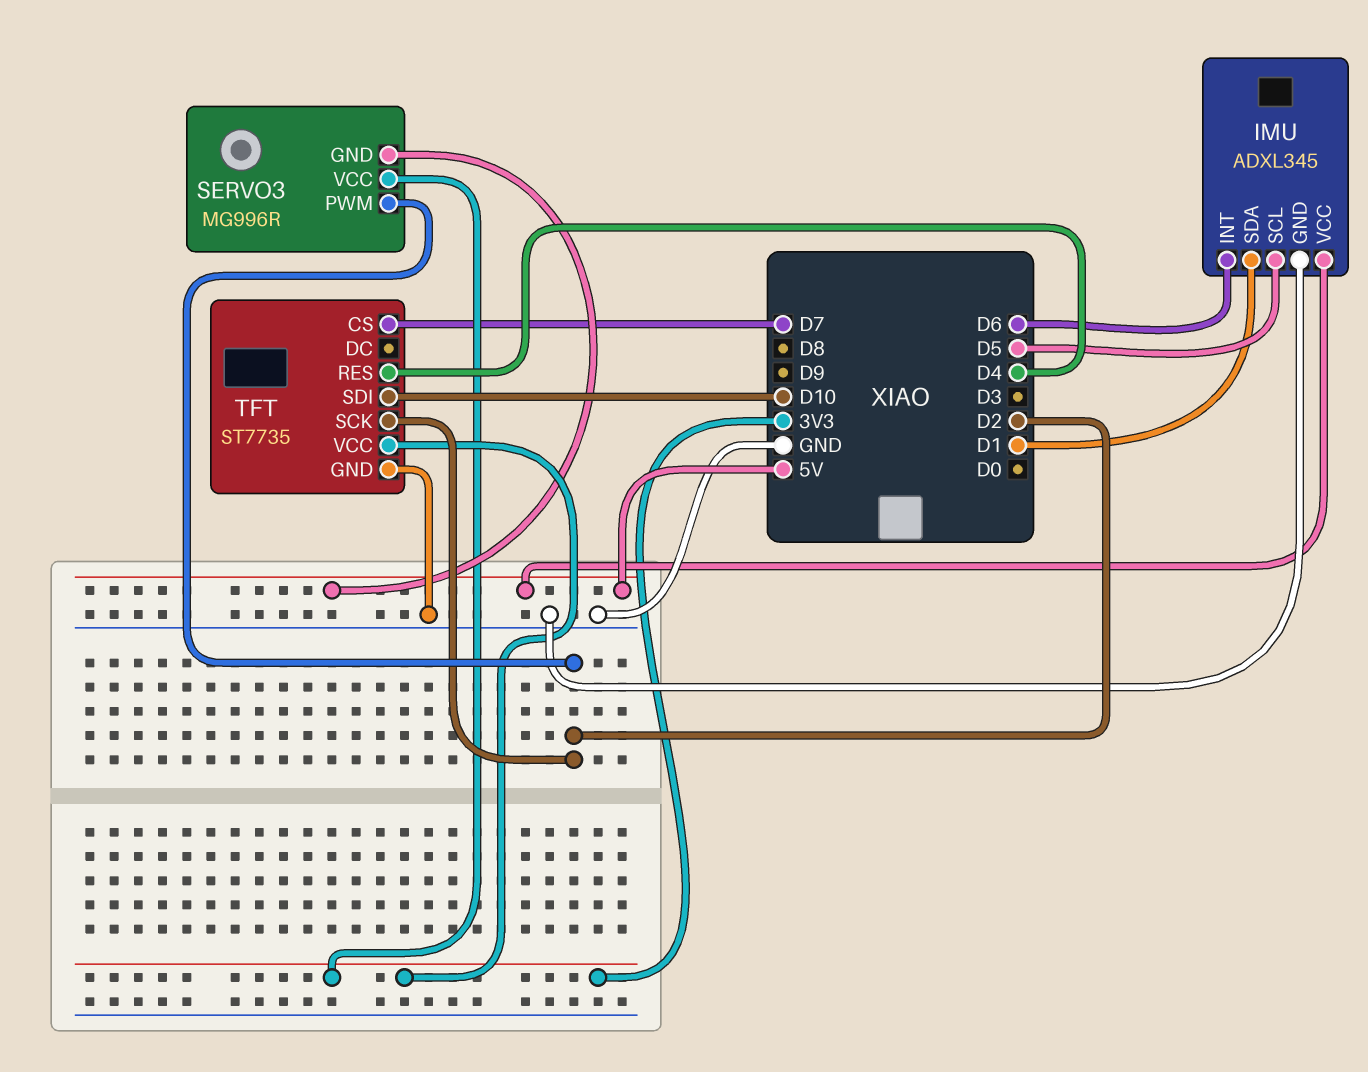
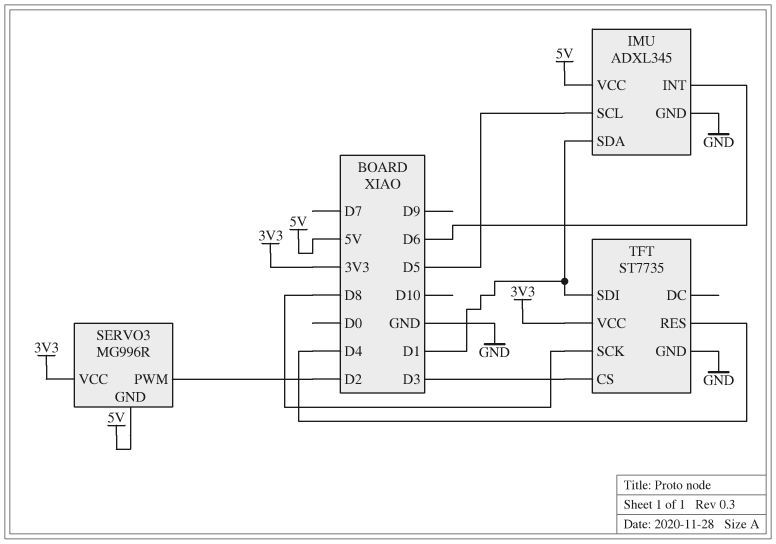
TFT pin CS: D7 -> D3
TFT pin SCK: D2 -> D8
TFT pin SDI: D10 -> D1

